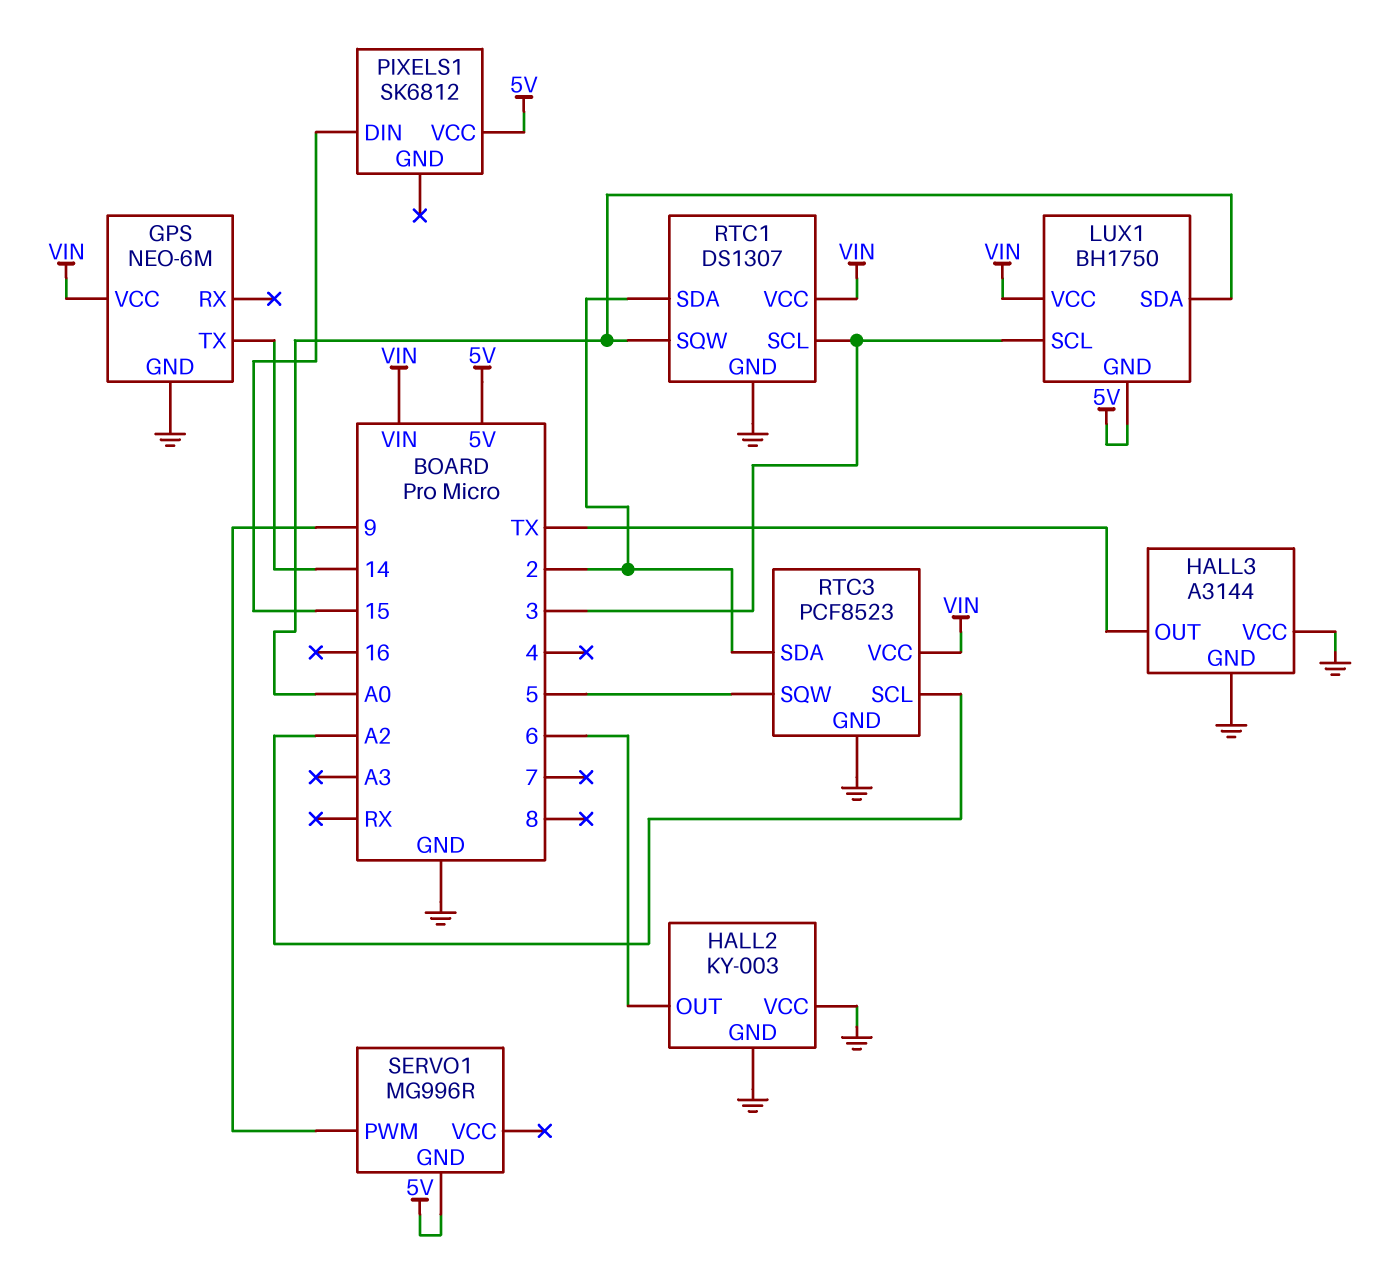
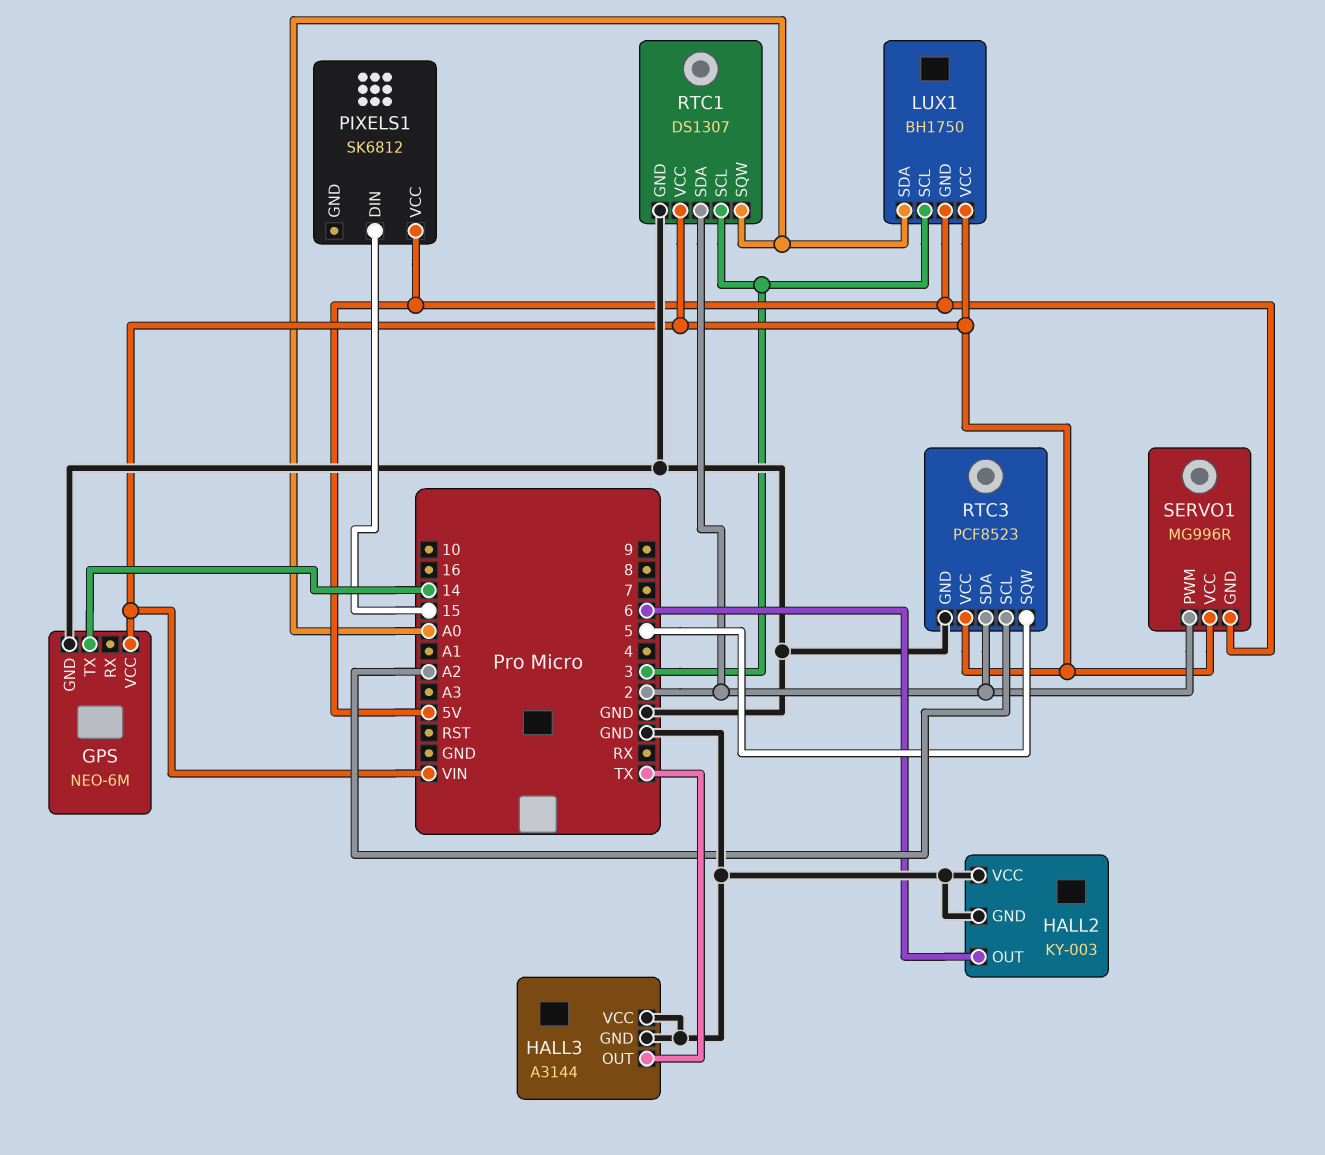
SERVO1 pin PWM: 9 -> 2
SERVO1 pin VCC: none -> VIN

